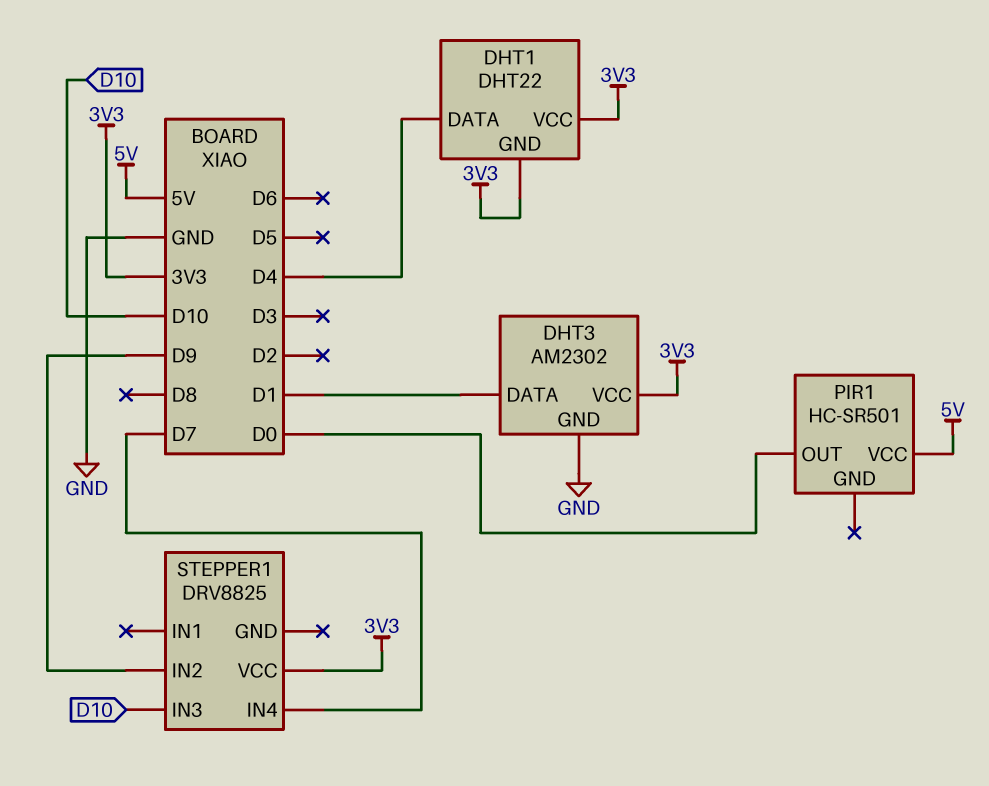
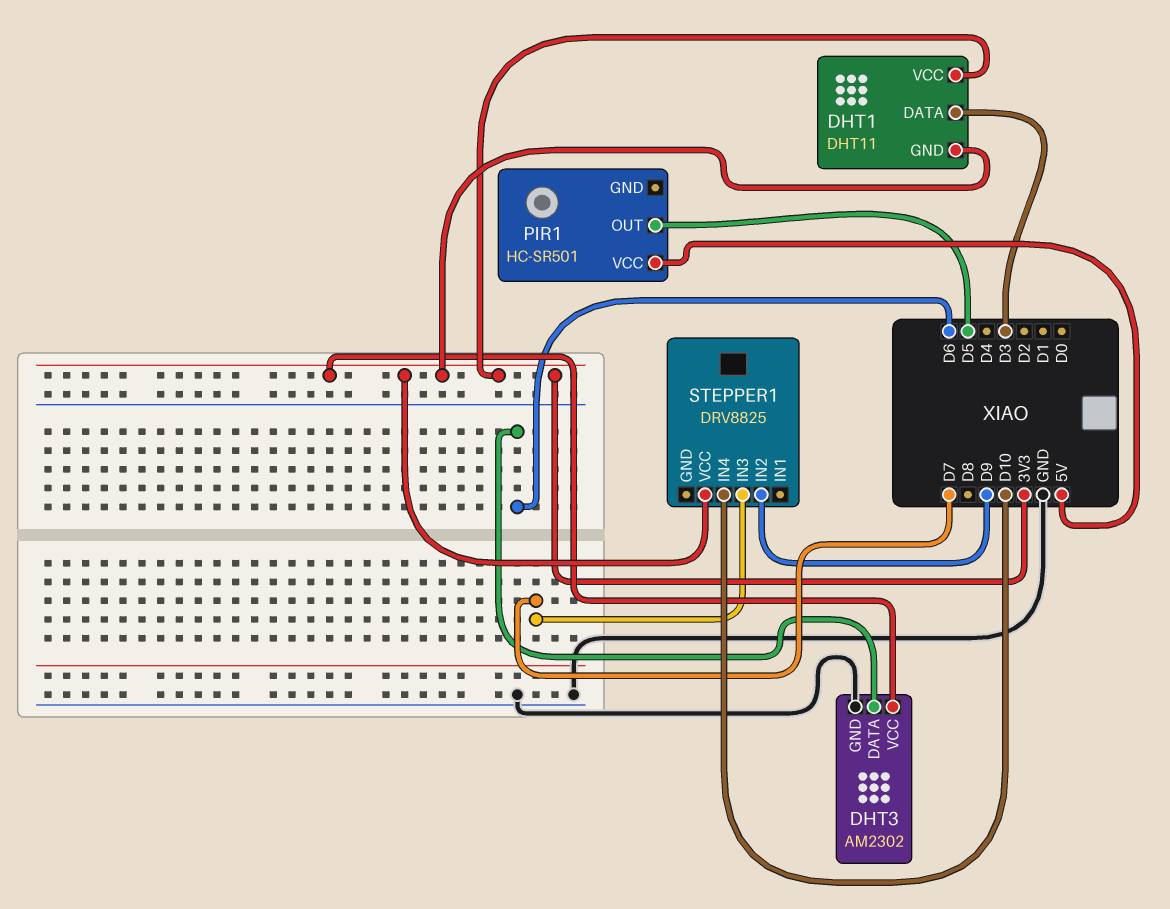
DHT1: DHT22 -> DHT11
DHT1 pin DATA: D4 -> D3
DHT3 pin DATA: D1 -> D6
PIR1 pin OUT: D0 -> D5
STEPPER1 pin IN3: D10 -> D7
STEPPER1 pin IN4: D7 -> D10

